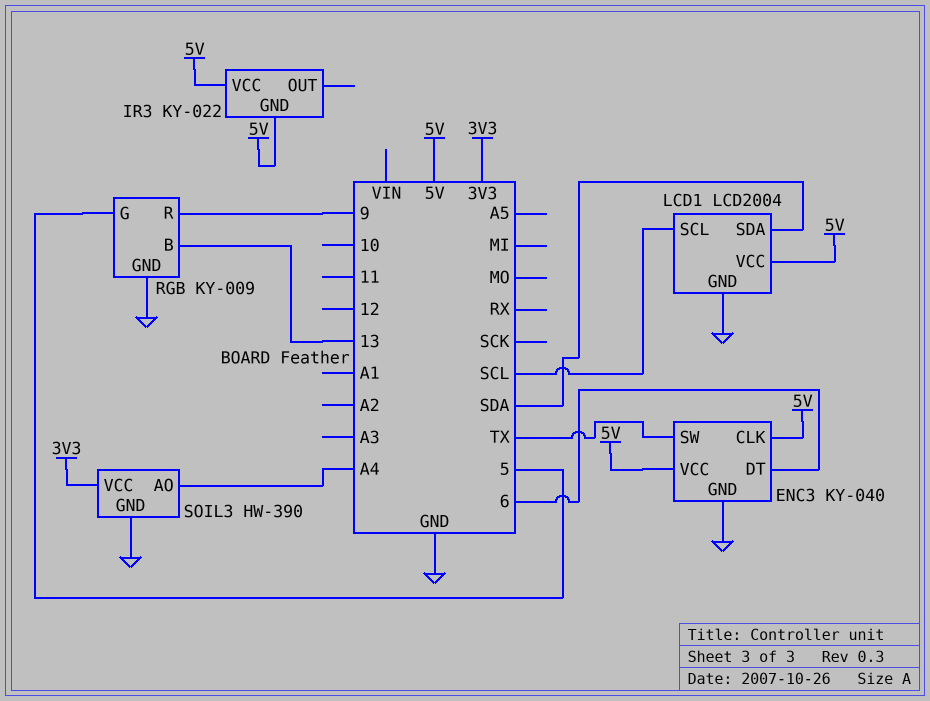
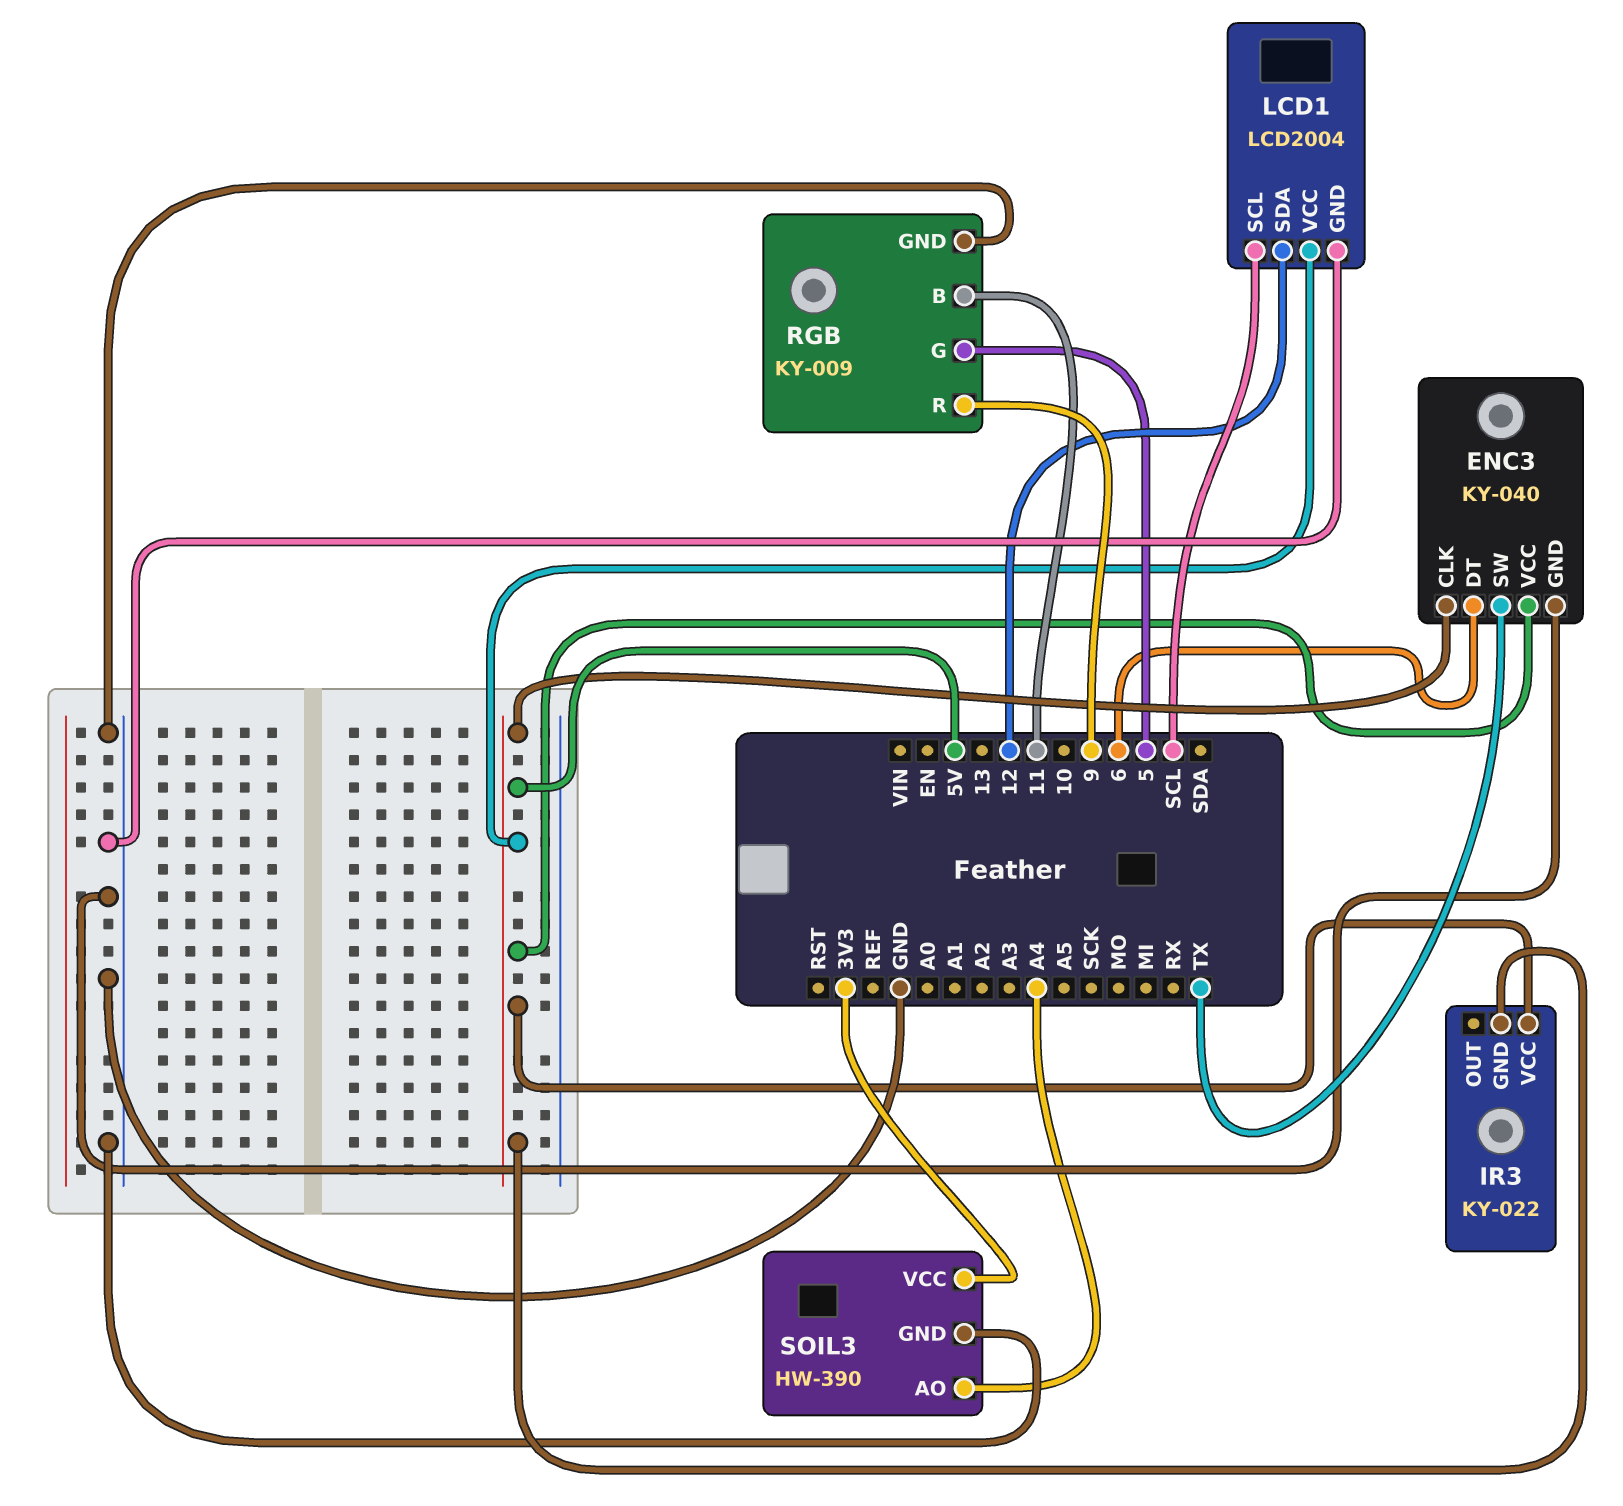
LCD1 pin SDA: SDA -> 12
RGB pin B: 13 -> 11

